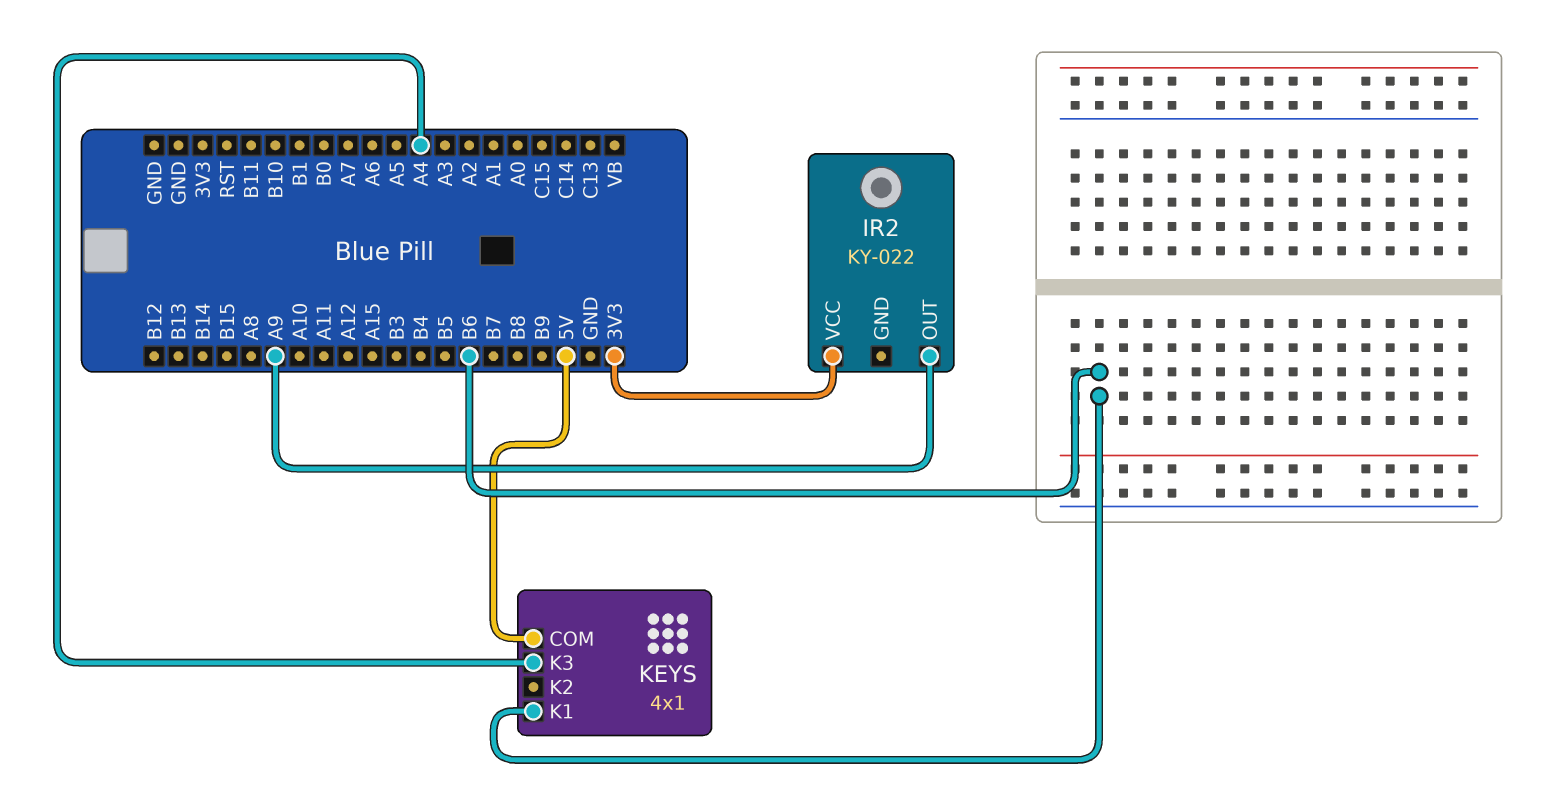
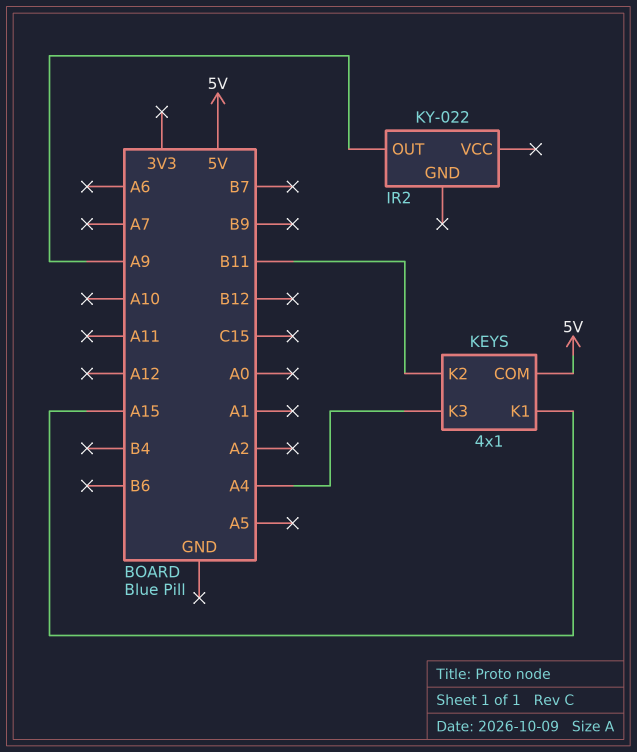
IR2 pin VCC: 3V3 -> none
KEYS pin K1: B6 -> A15
KEYS pin K2: none -> B11

